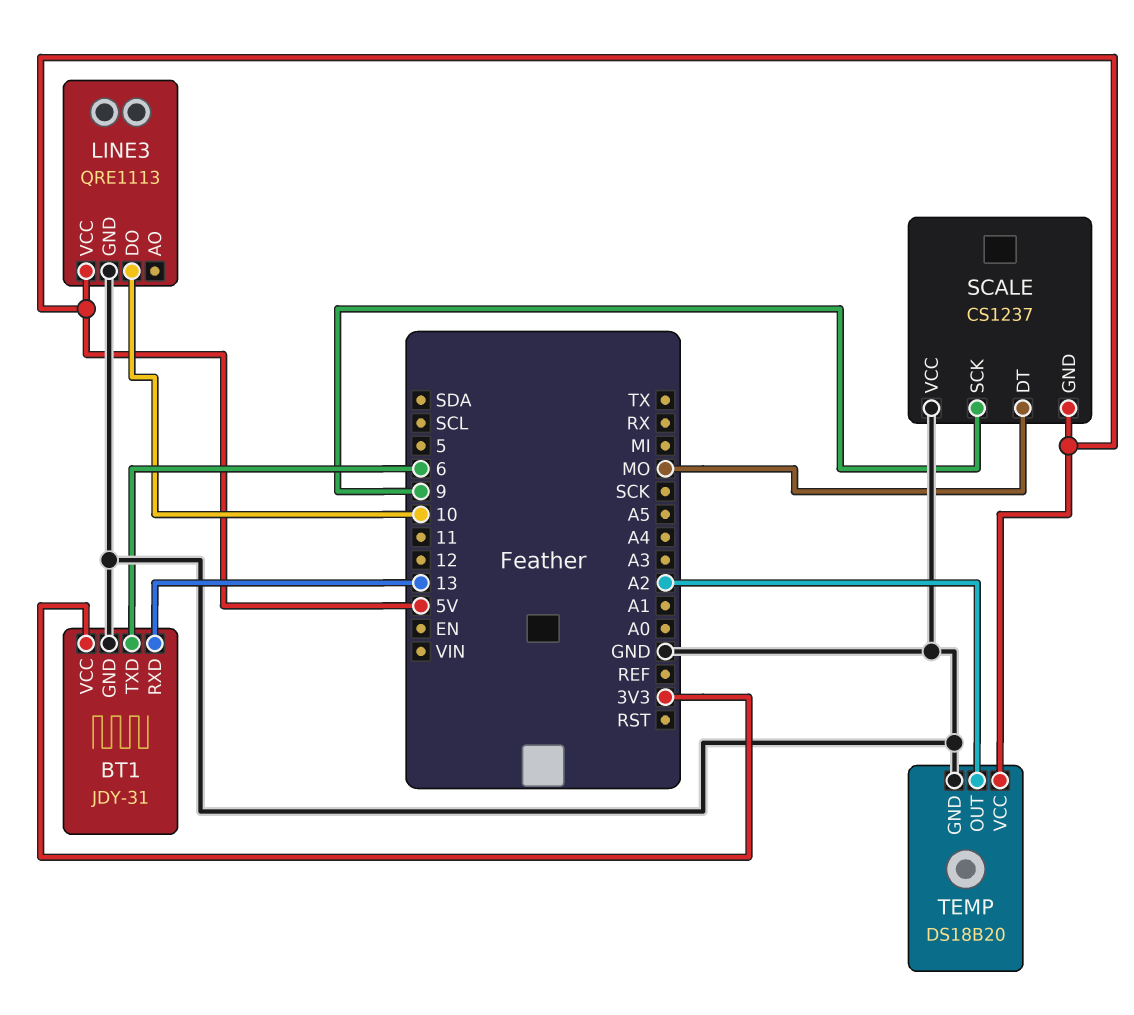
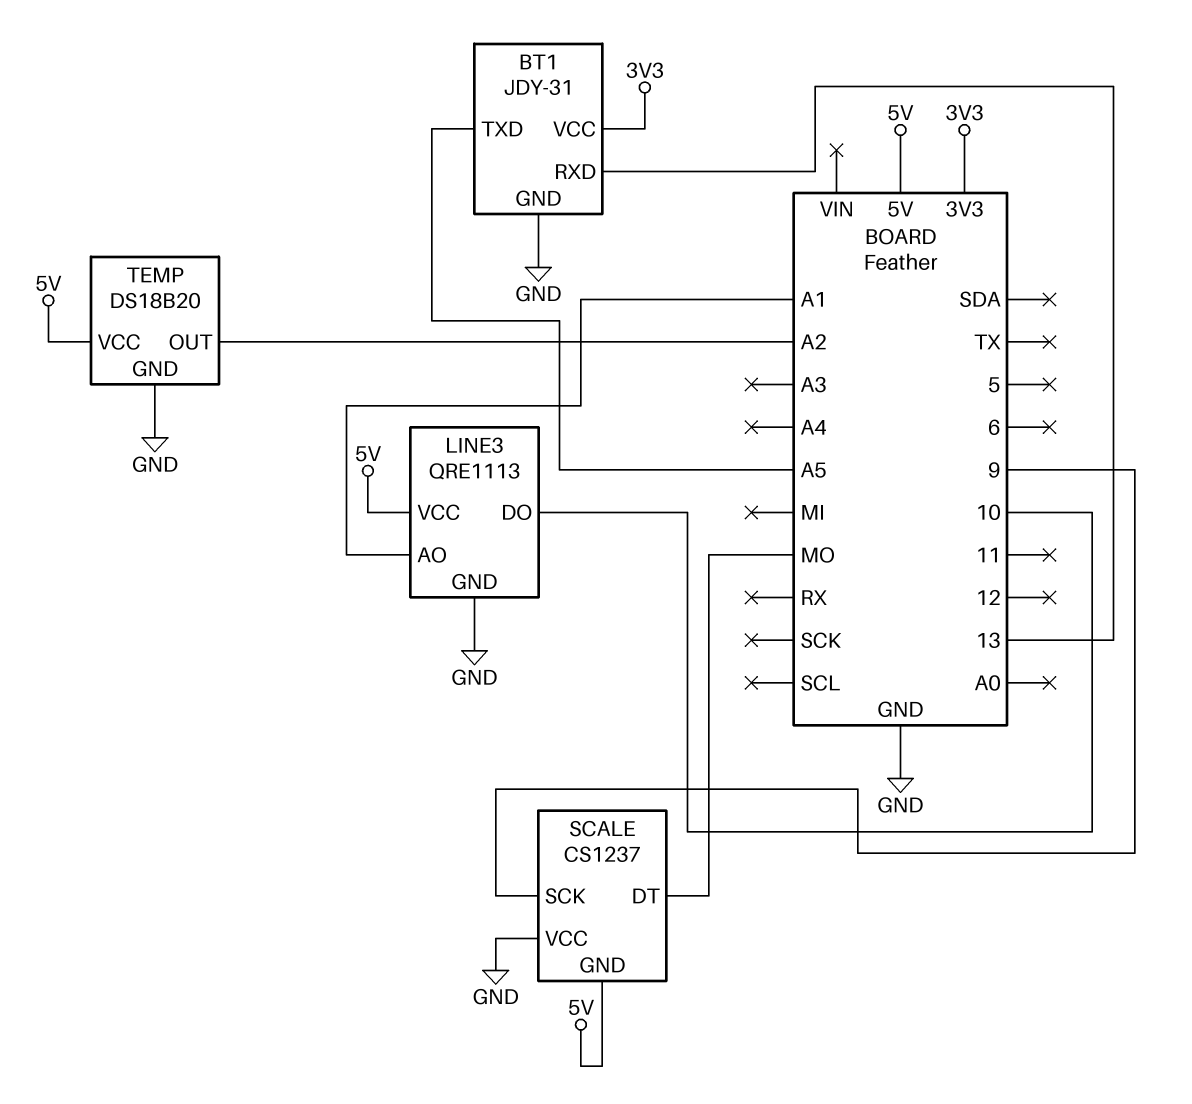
BT1 pin TXD: 6 -> A5
LINE3 pin AO: none -> A1

